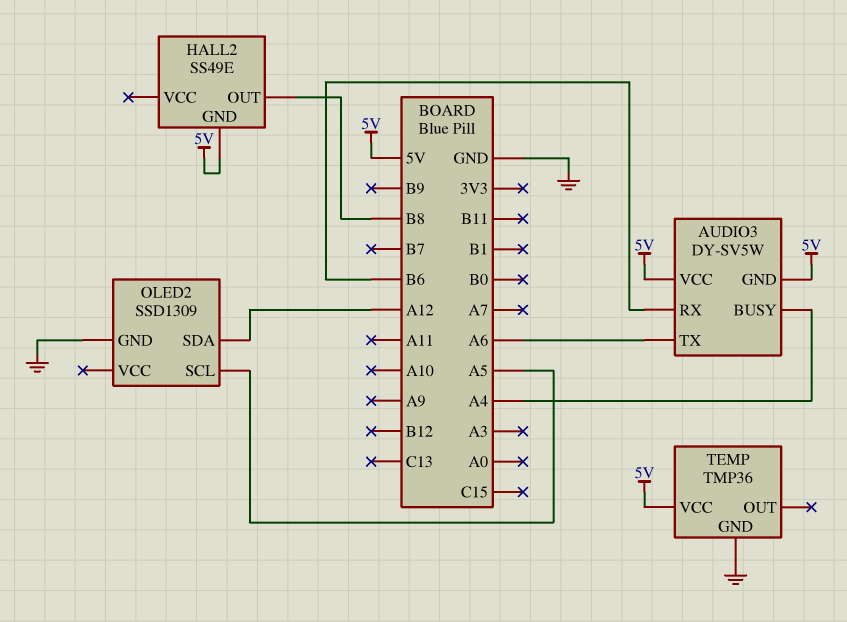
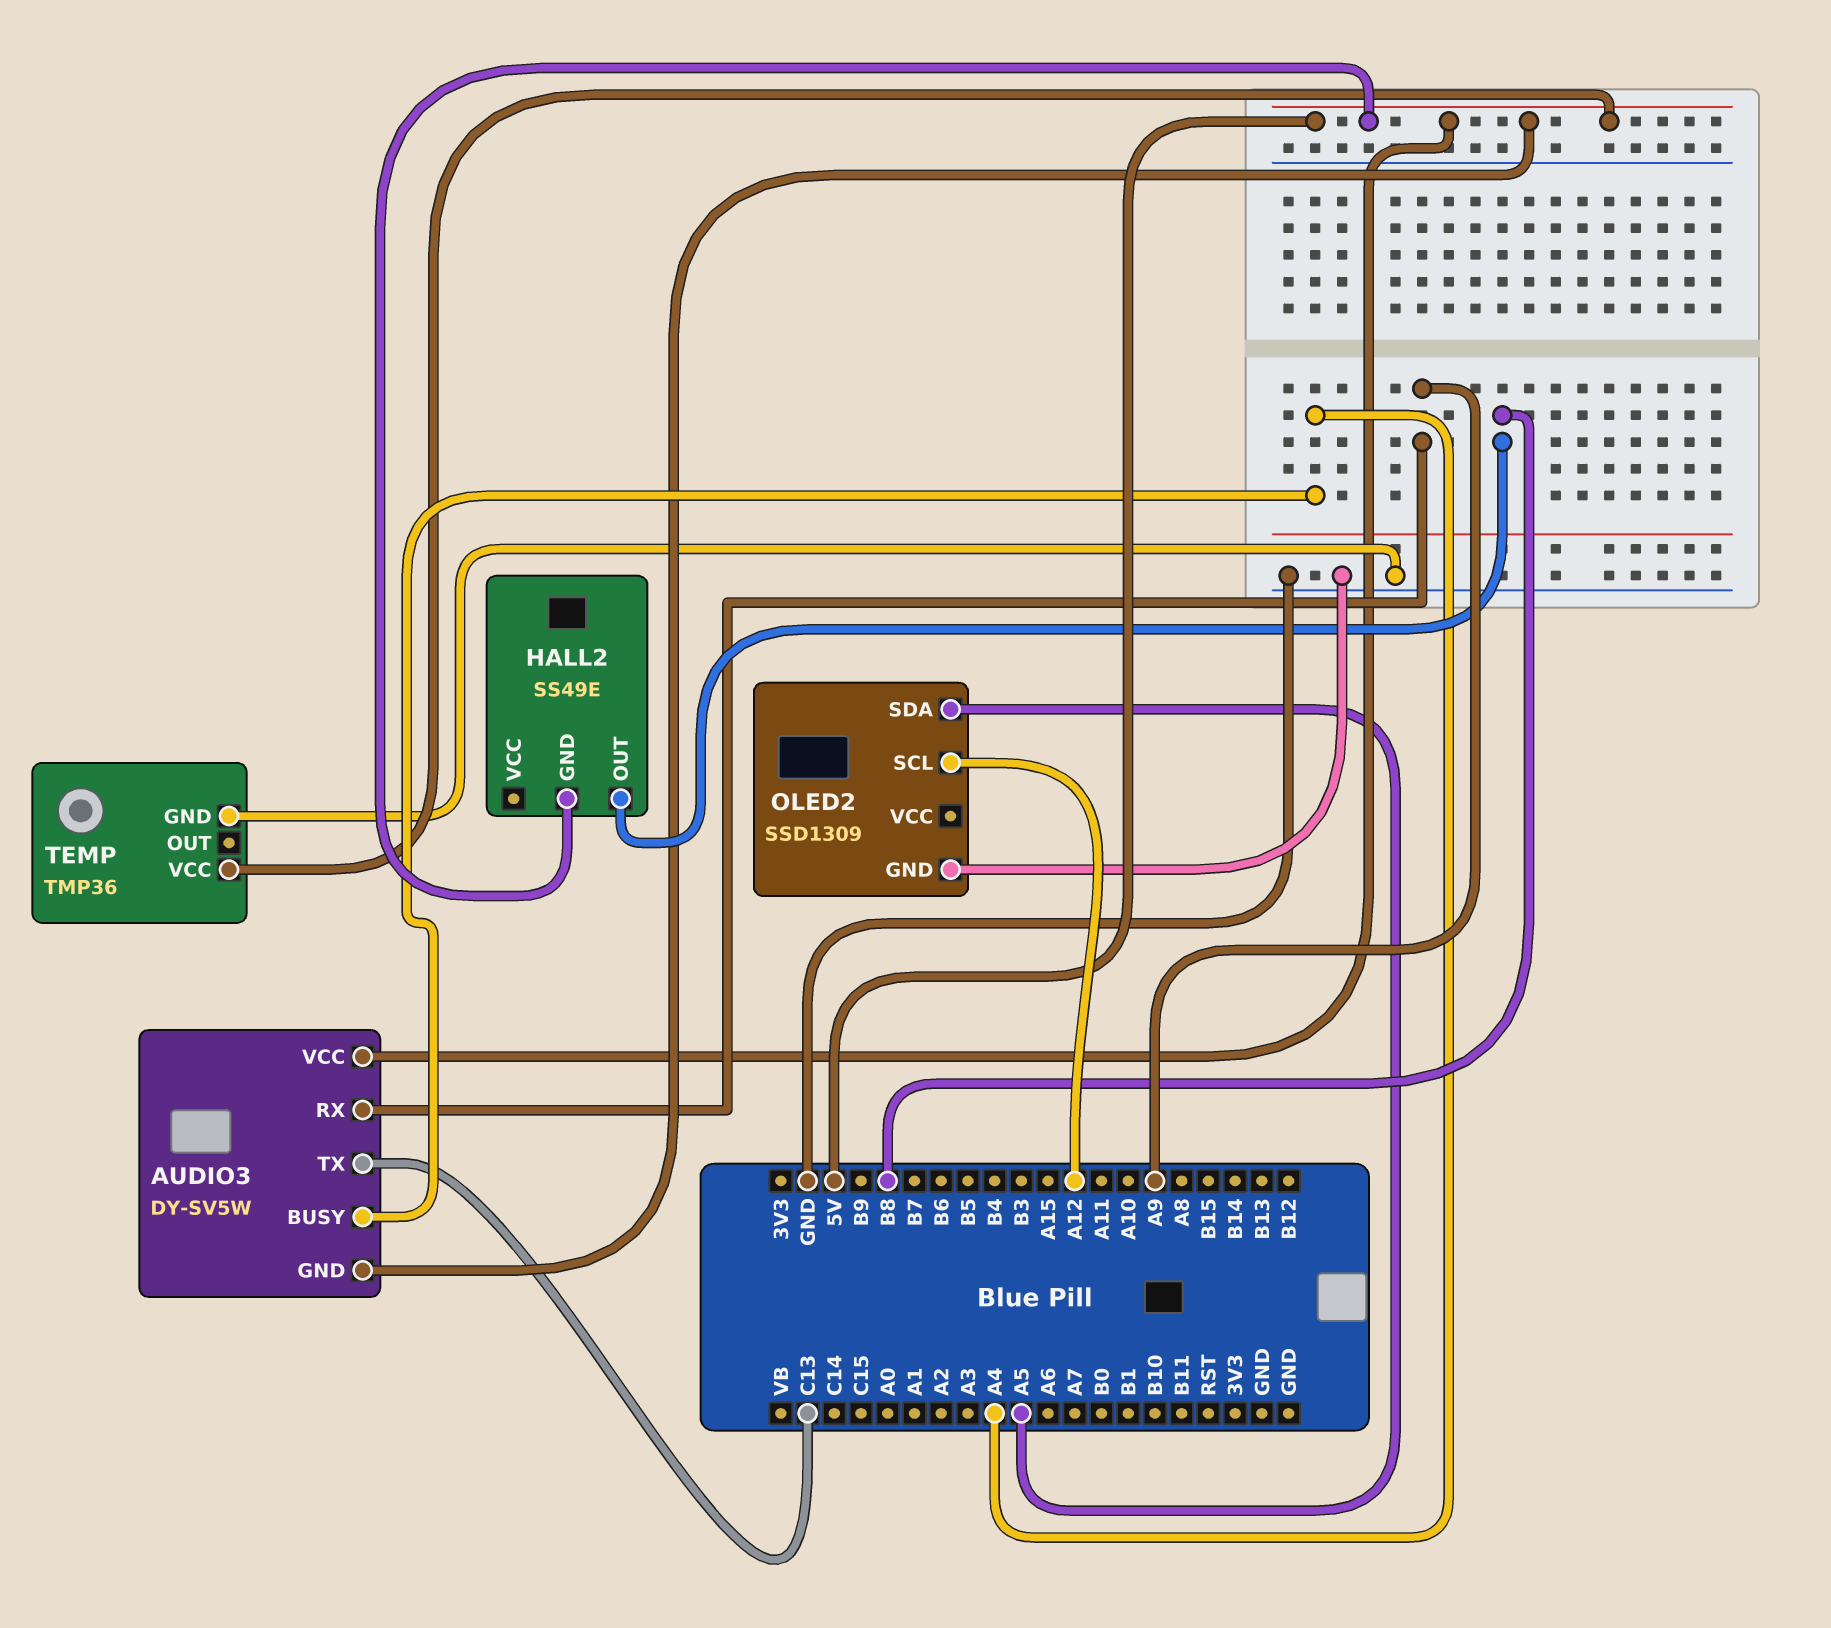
AUDIO3 pin RX: B6 -> A9
AUDIO3 pin TX: A6 -> C13
OLED2 pin SCL: A5 -> A12
OLED2 pin SDA: A12 -> A5

